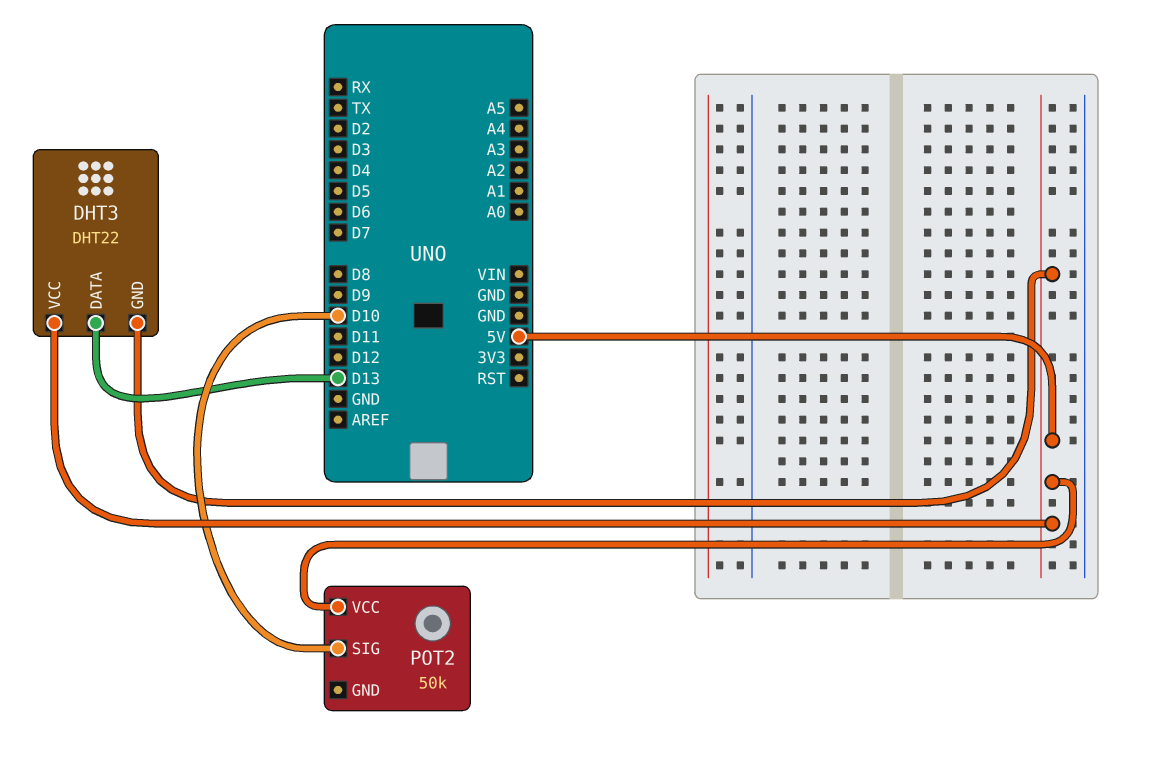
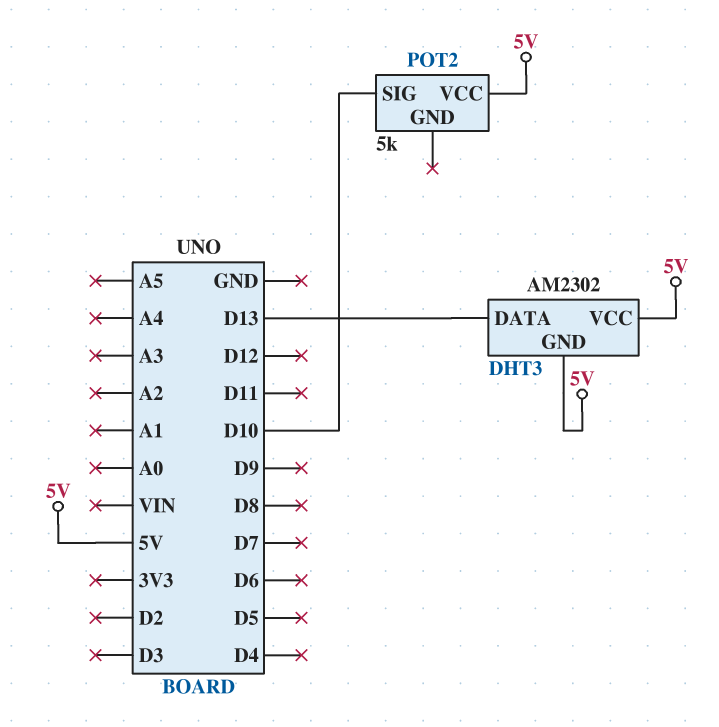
DHT3: DHT22 -> AM2302
POT2: 50k -> 5k

